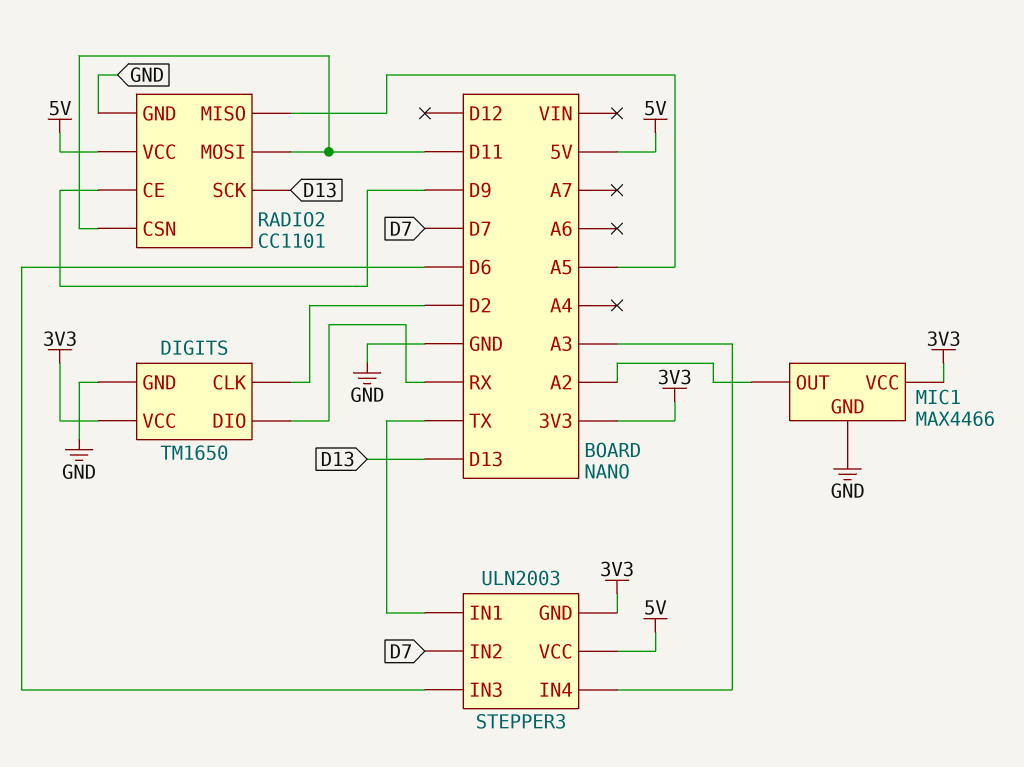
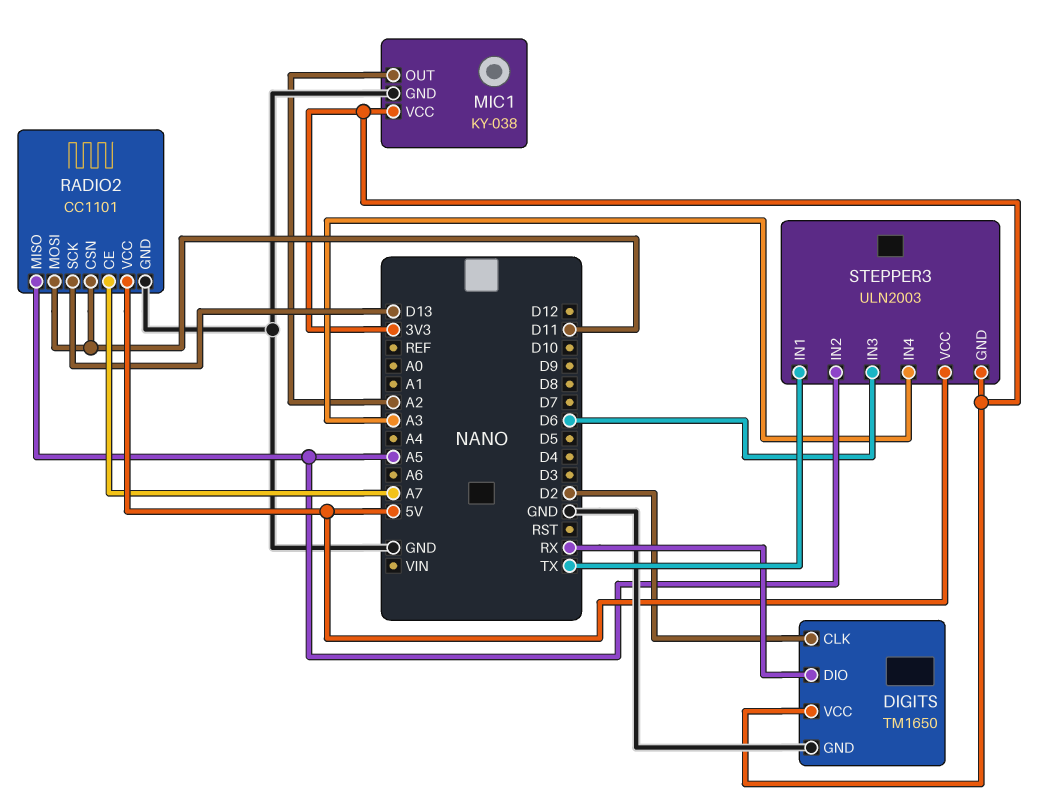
MIC1: MAX4466 -> KY-038
RADIO2 pin CE: D9 -> A7
STEPPER3 pin IN2: D7 -> A5

